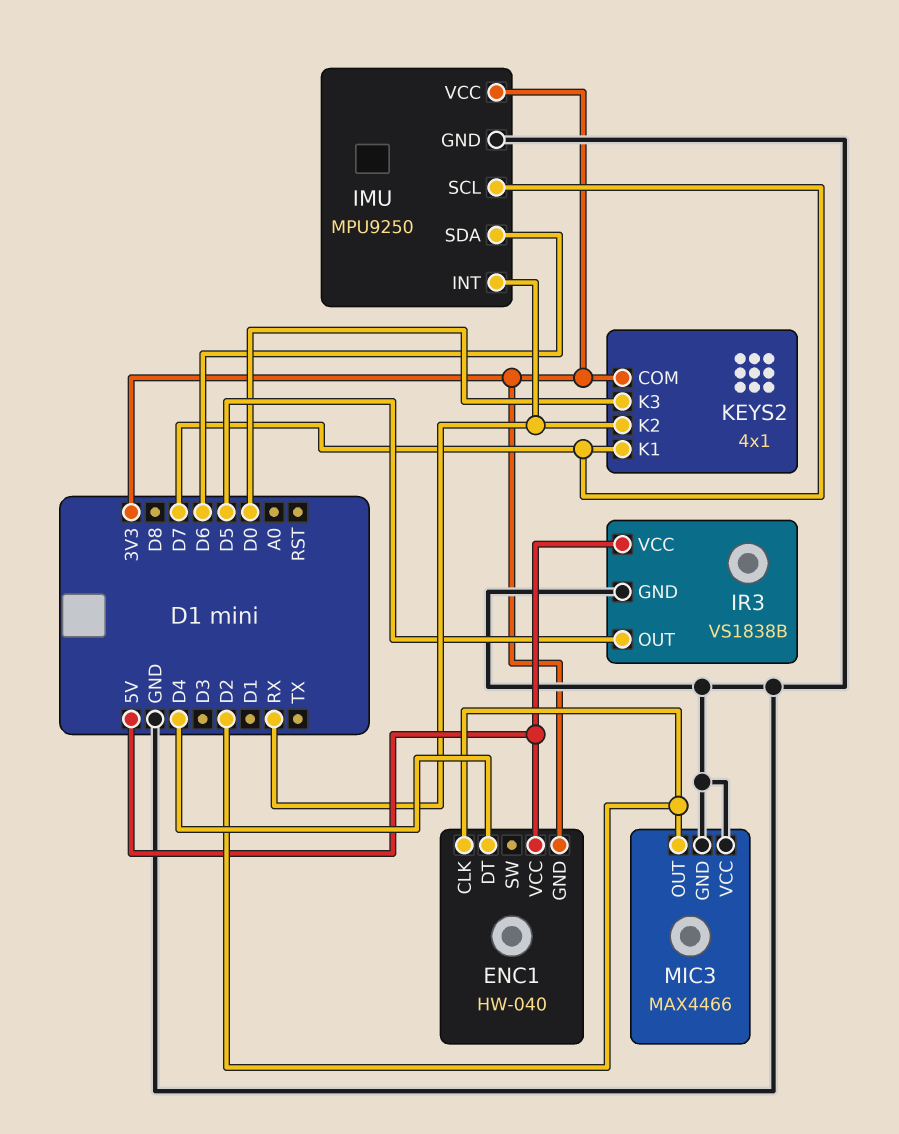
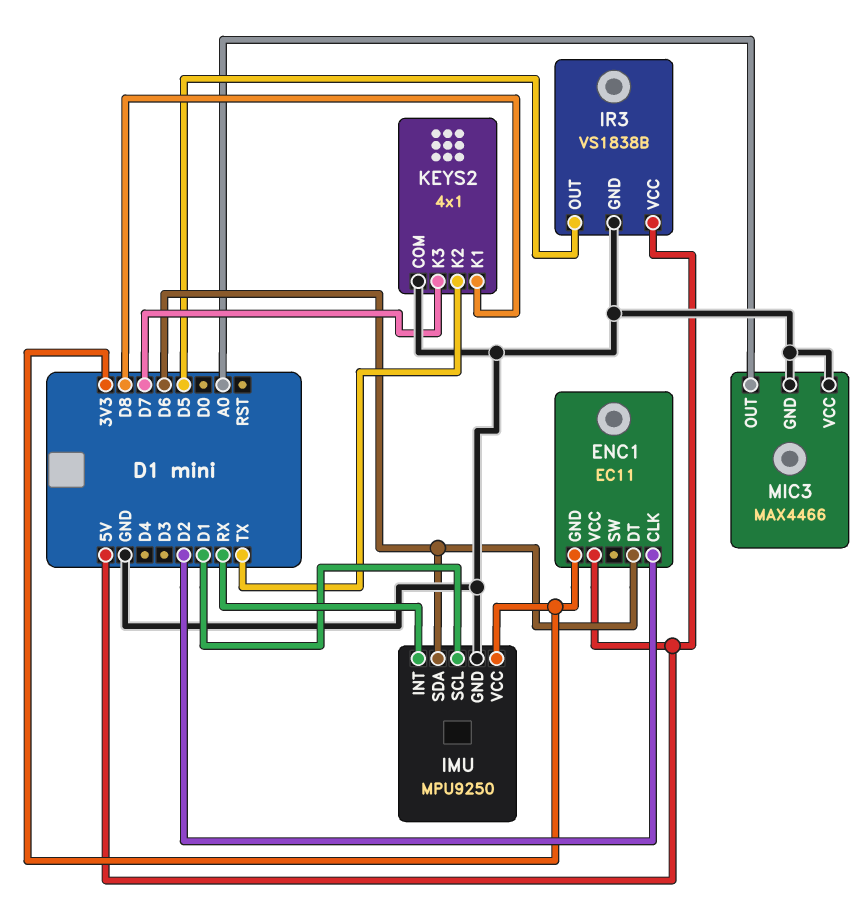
ENC1: HW-040 -> EC11
ENC1 pin DT: D4 -> D6
IMU pin SCL: D7 -> D1
KEYS2 pin COM: 3V3 -> GND
KEYS2 pin K1: D7 -> D8
KEYS2 pin K2: RX -> TX
KEYS2 pin K3: D0 -> D7
MIC3 pin OUT: D2 -> A0

